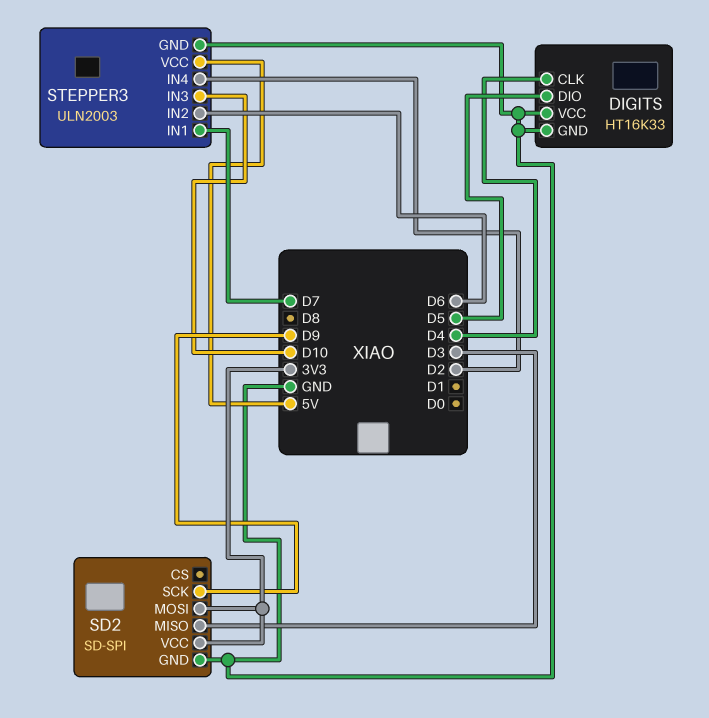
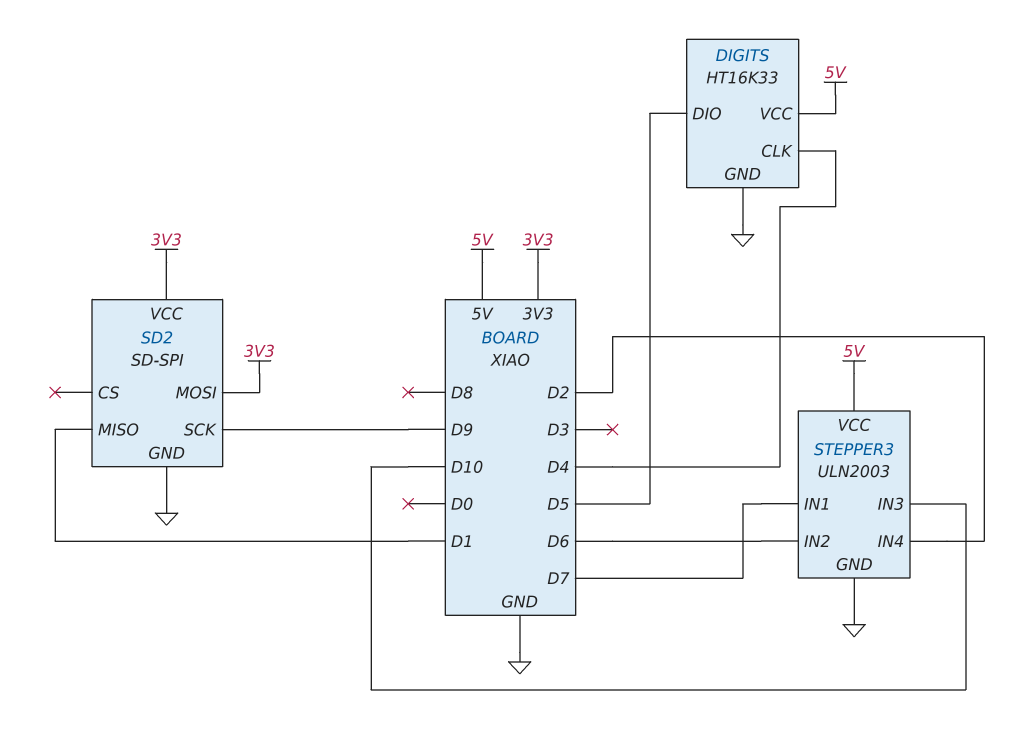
DIGITS pin VCC: GND -> 5V
SD2 pin MISO: D3 -> D1

